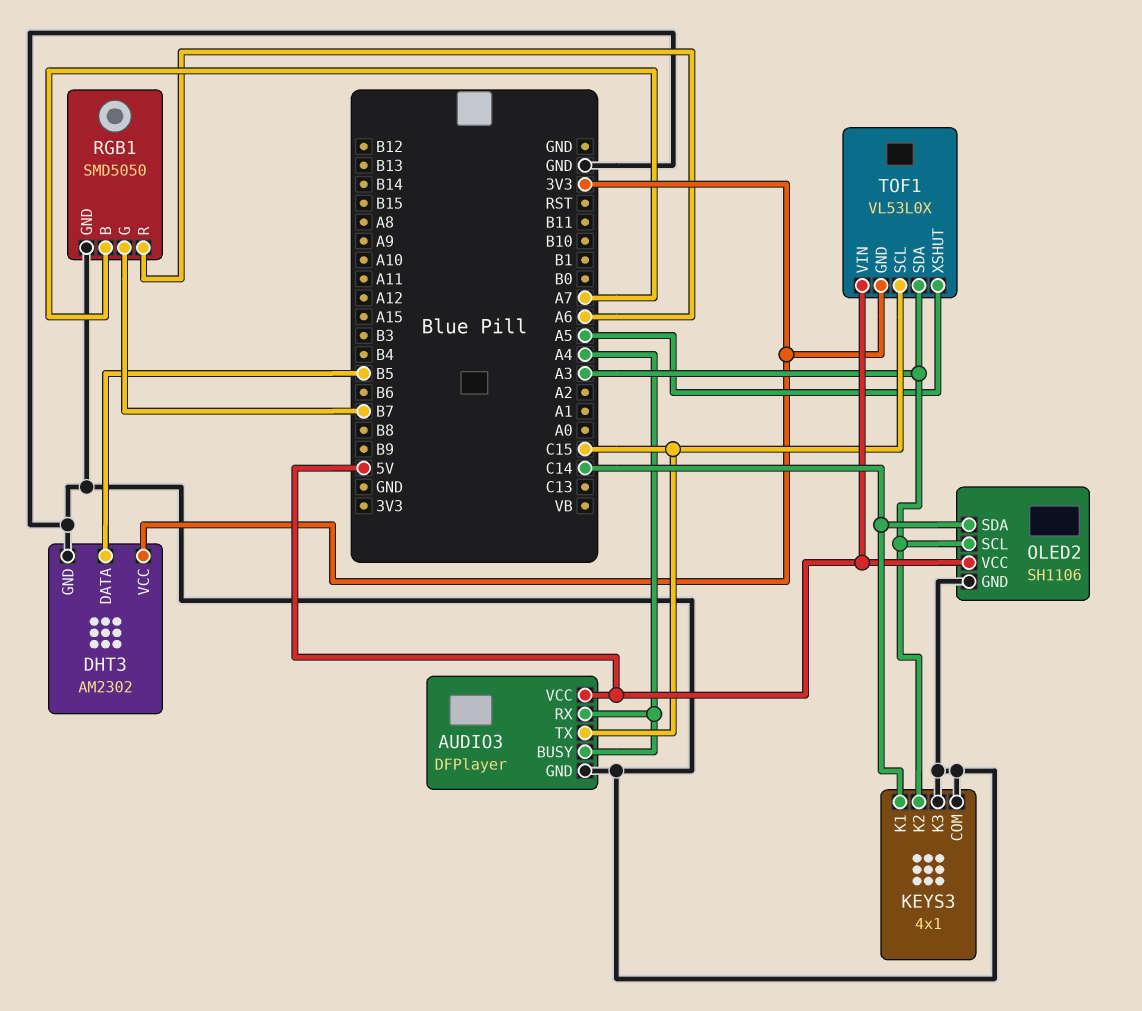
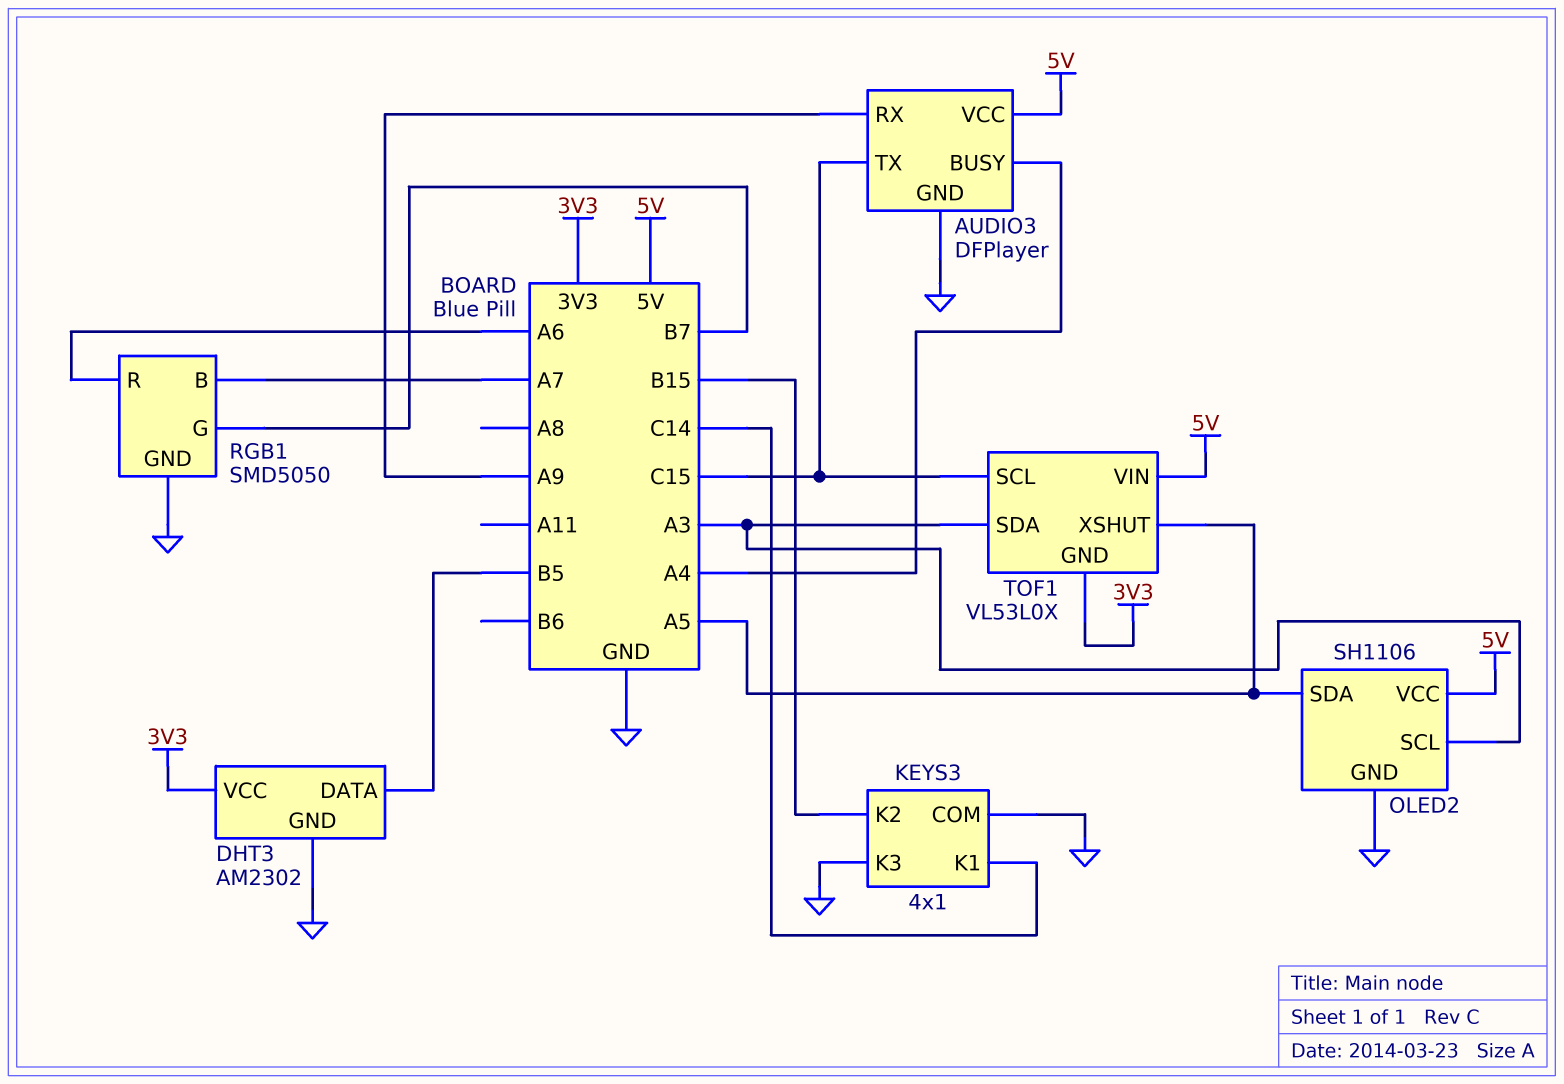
AUDIO3 pin RX: A4 -> A9
KEYS3 pin K2: A3 -> B15
OLED2 pin SDA: C14 -> A5

